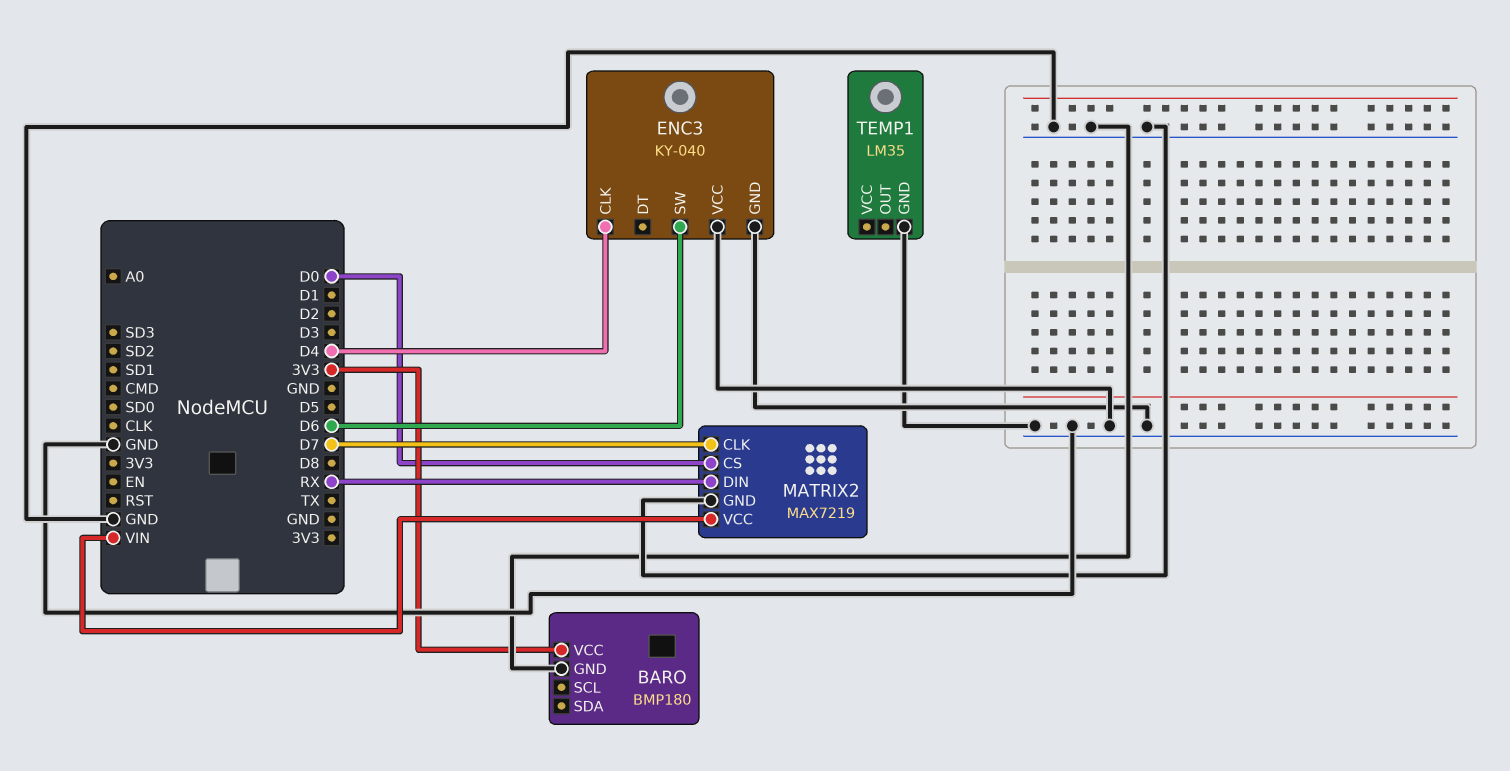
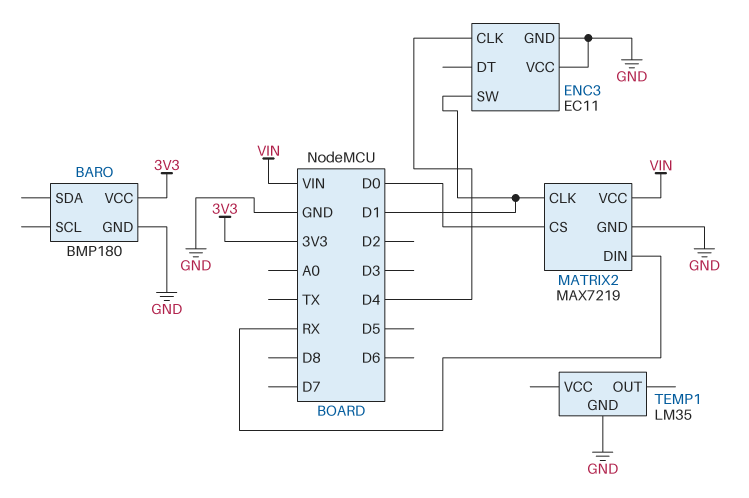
ENC3: KY-040 -> EC11
ENC3 pin SW: D6 -> D1
MATRIX2 pin CLK: D7 -> D1

